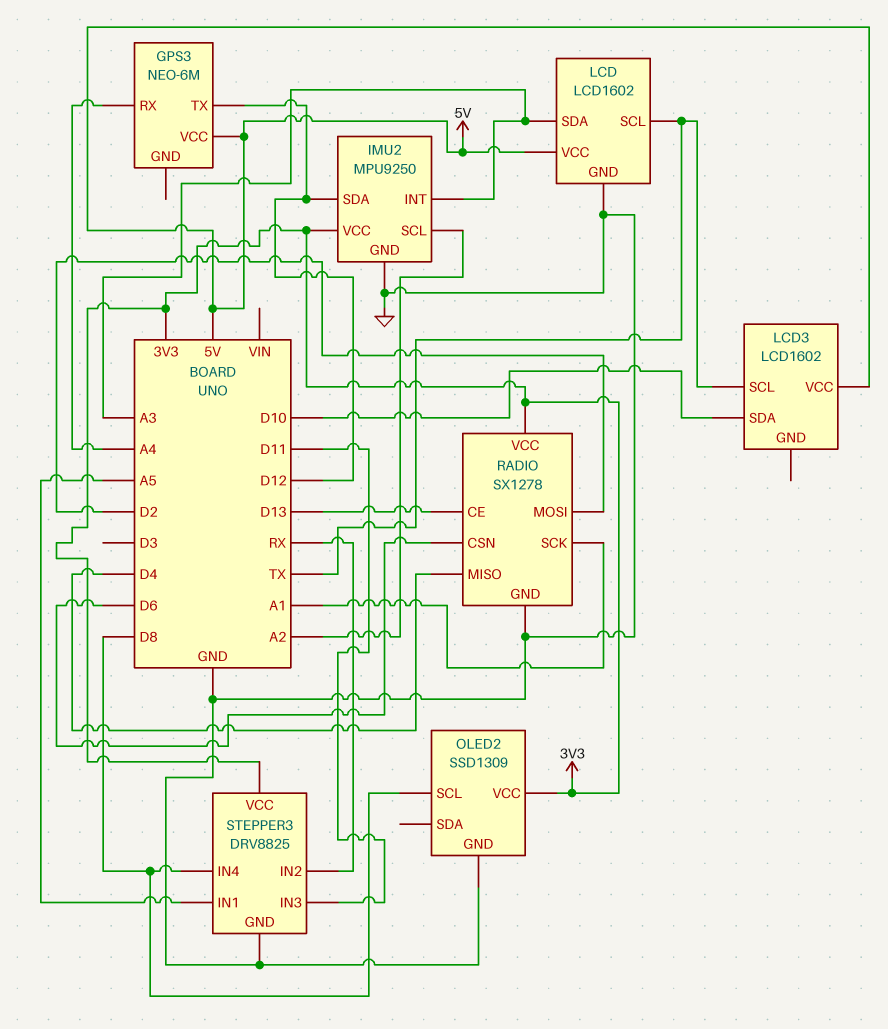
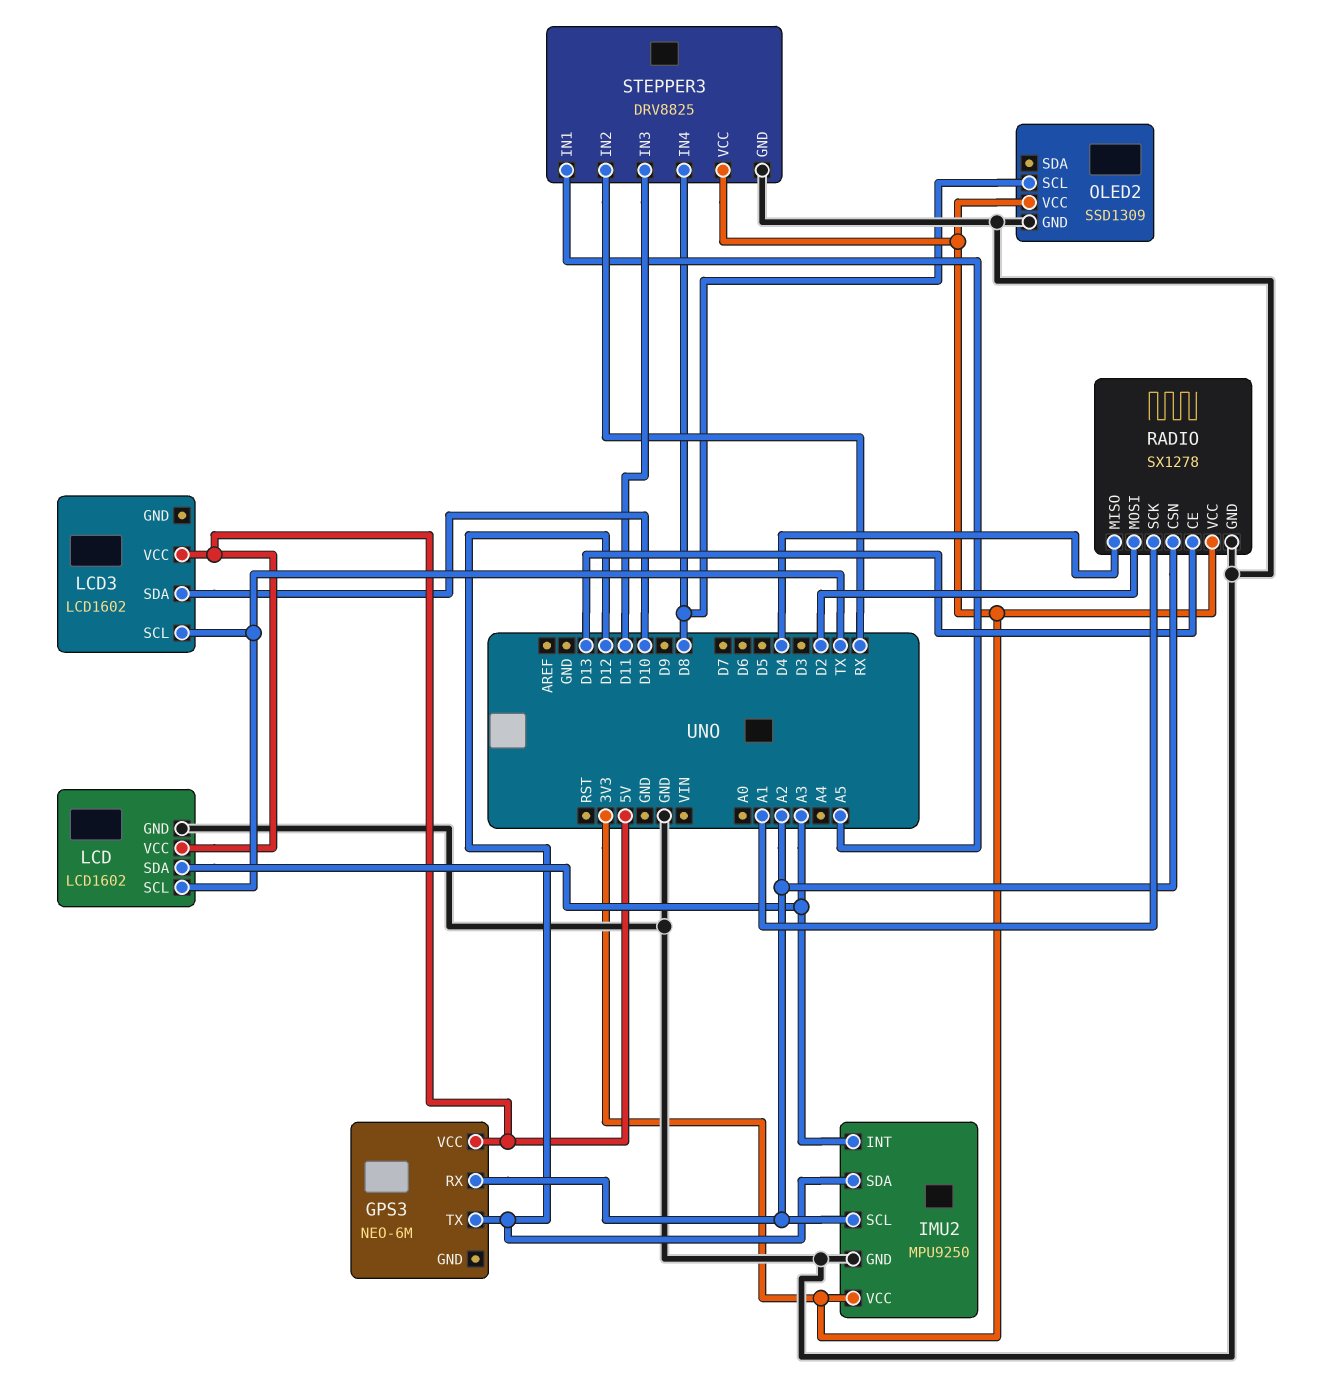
GPS3 pin RX: A4 -> A2
RADIO pin CSN: D6 -> A2

